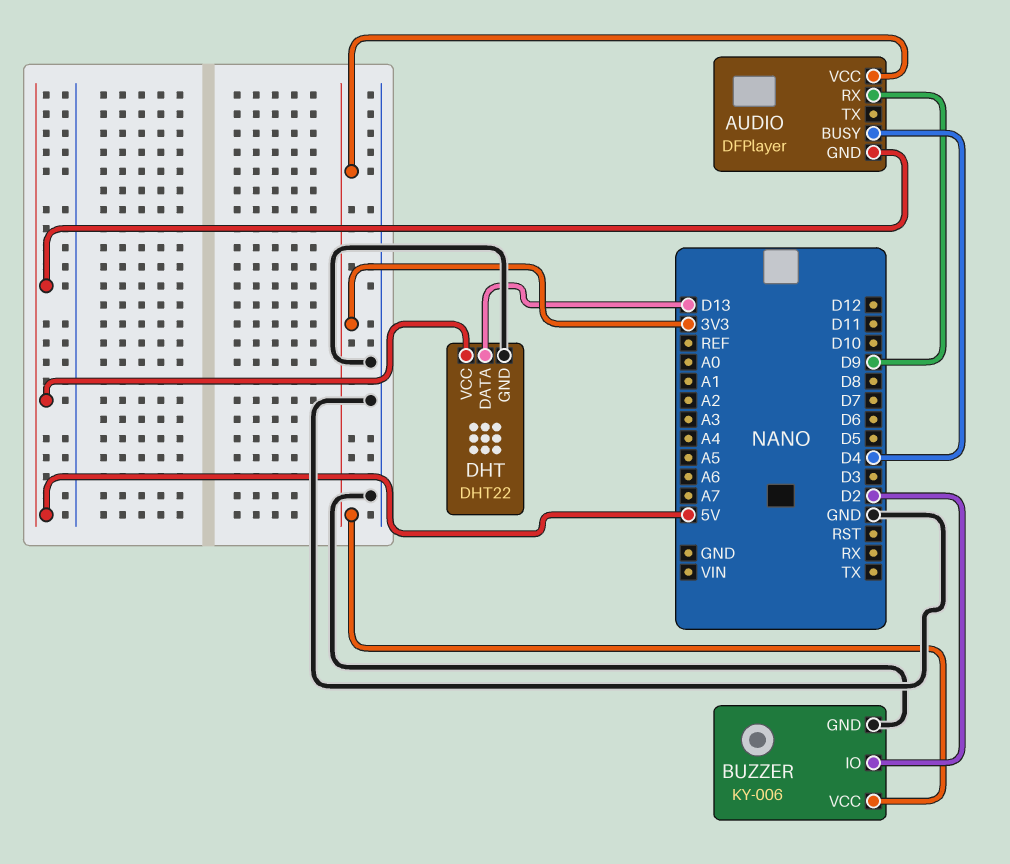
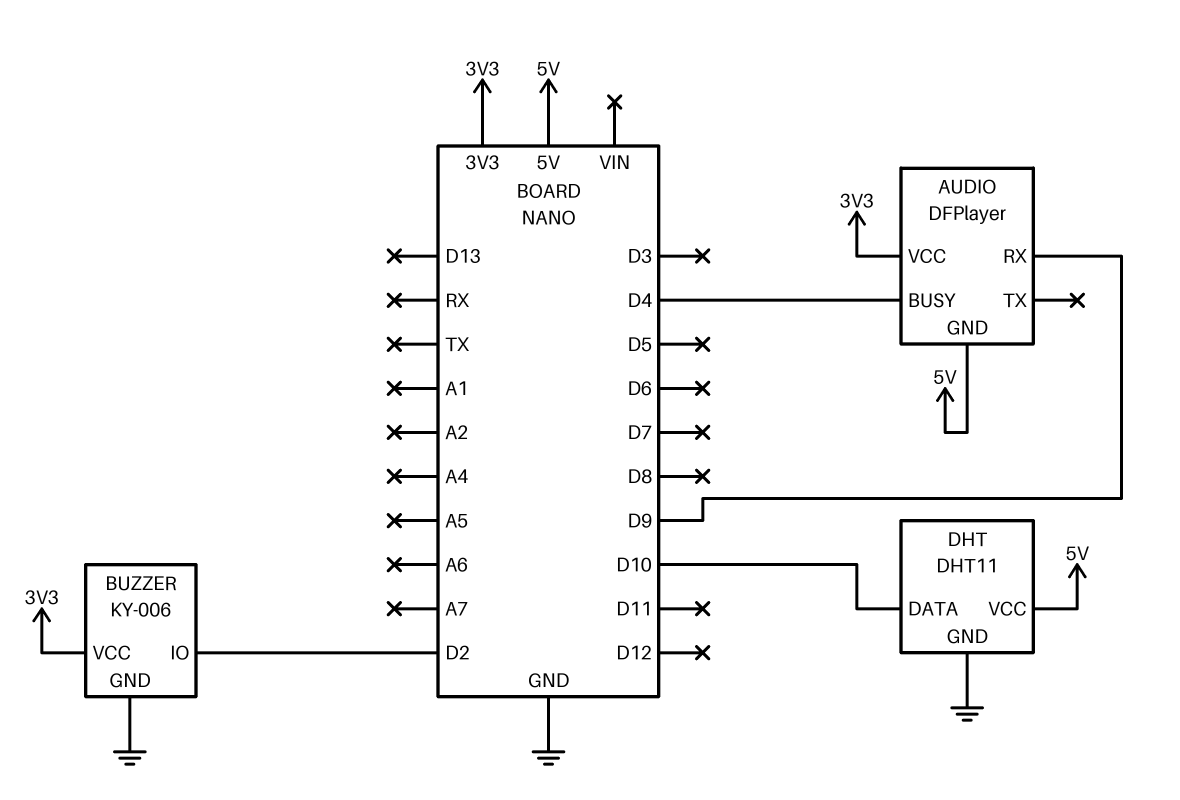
DHT: DHT22 -> DHT11
DHT pin DATA: D13 -> D10

